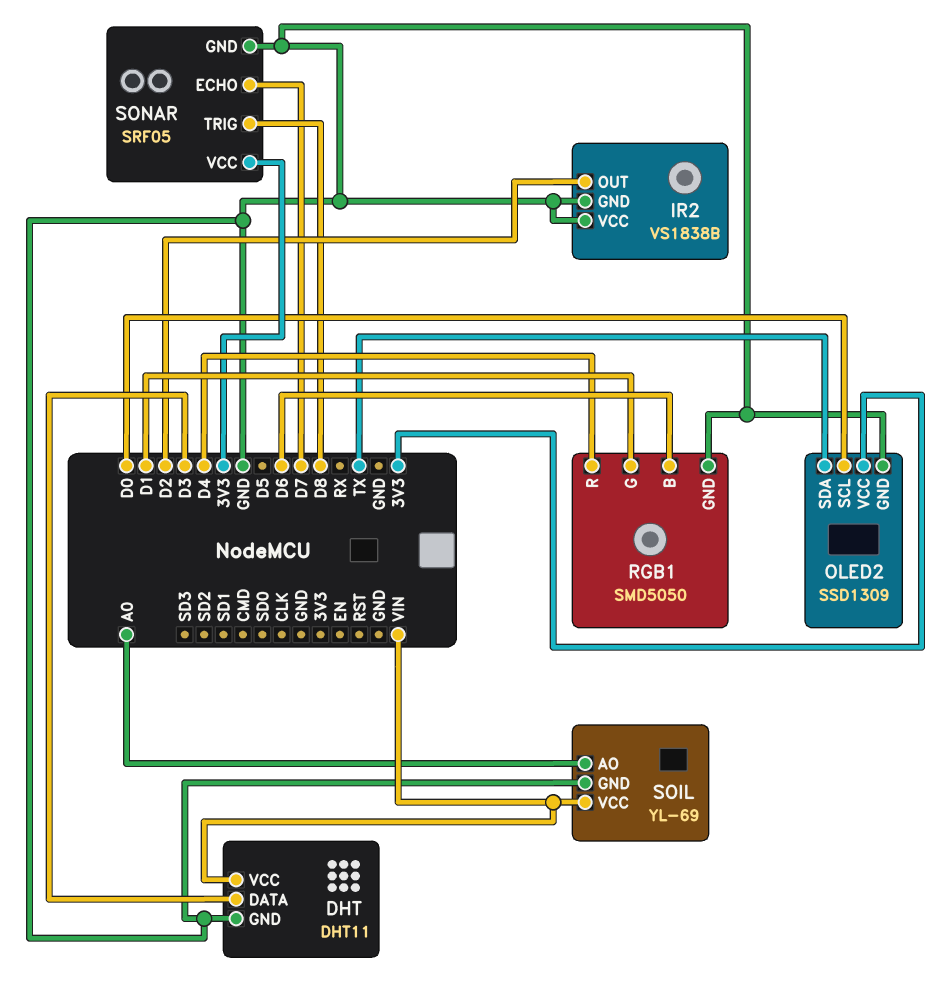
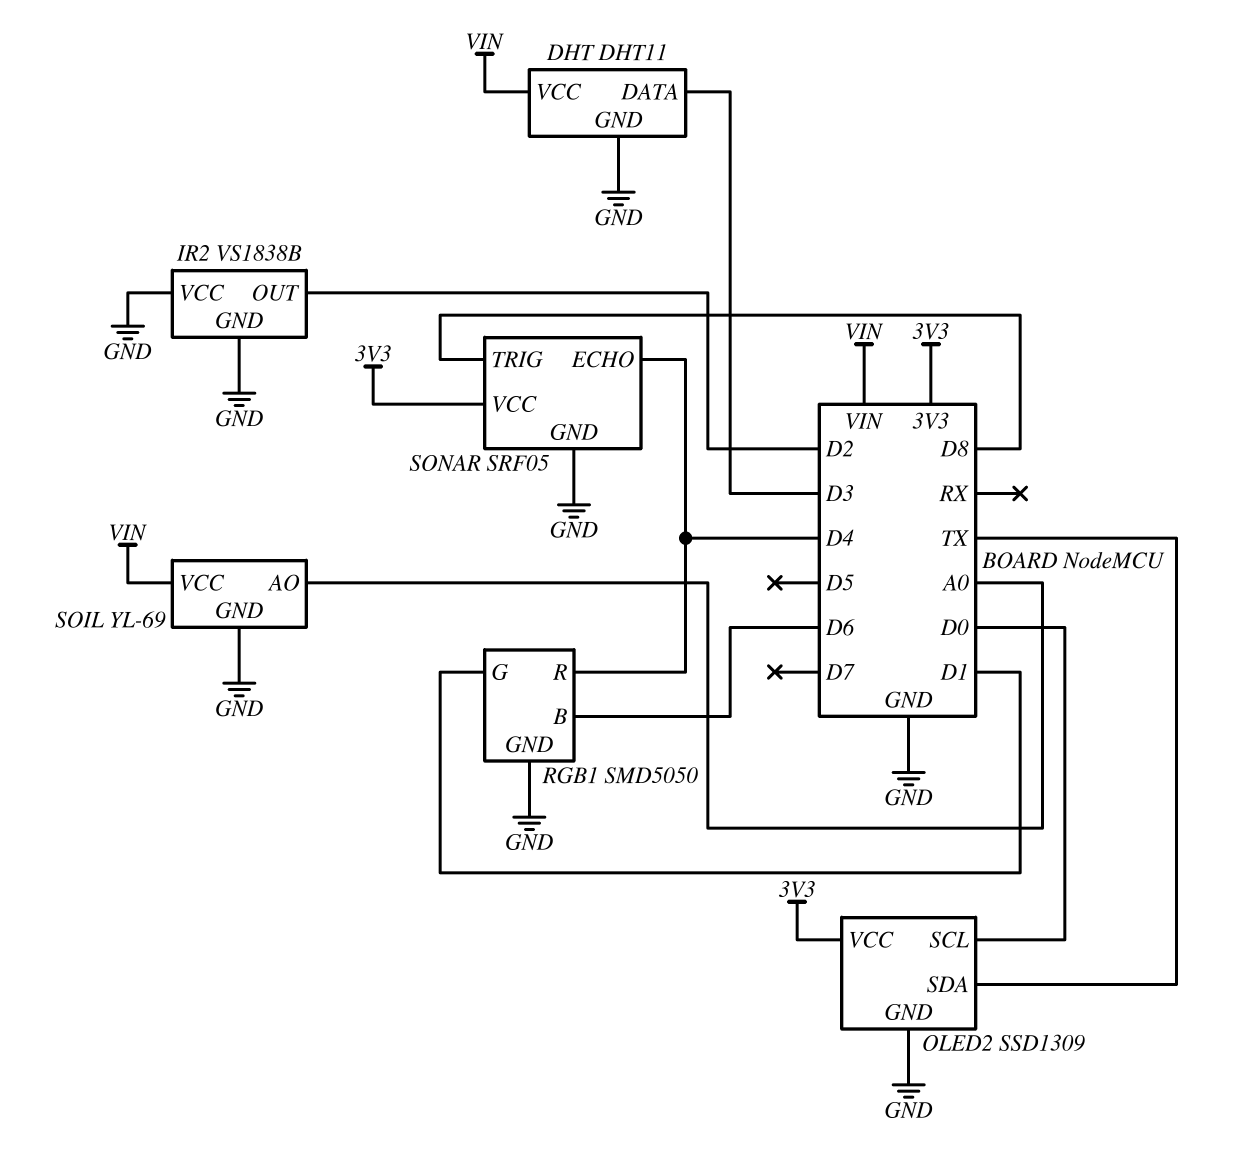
SONAR pin ECHO: D7 -> D4

